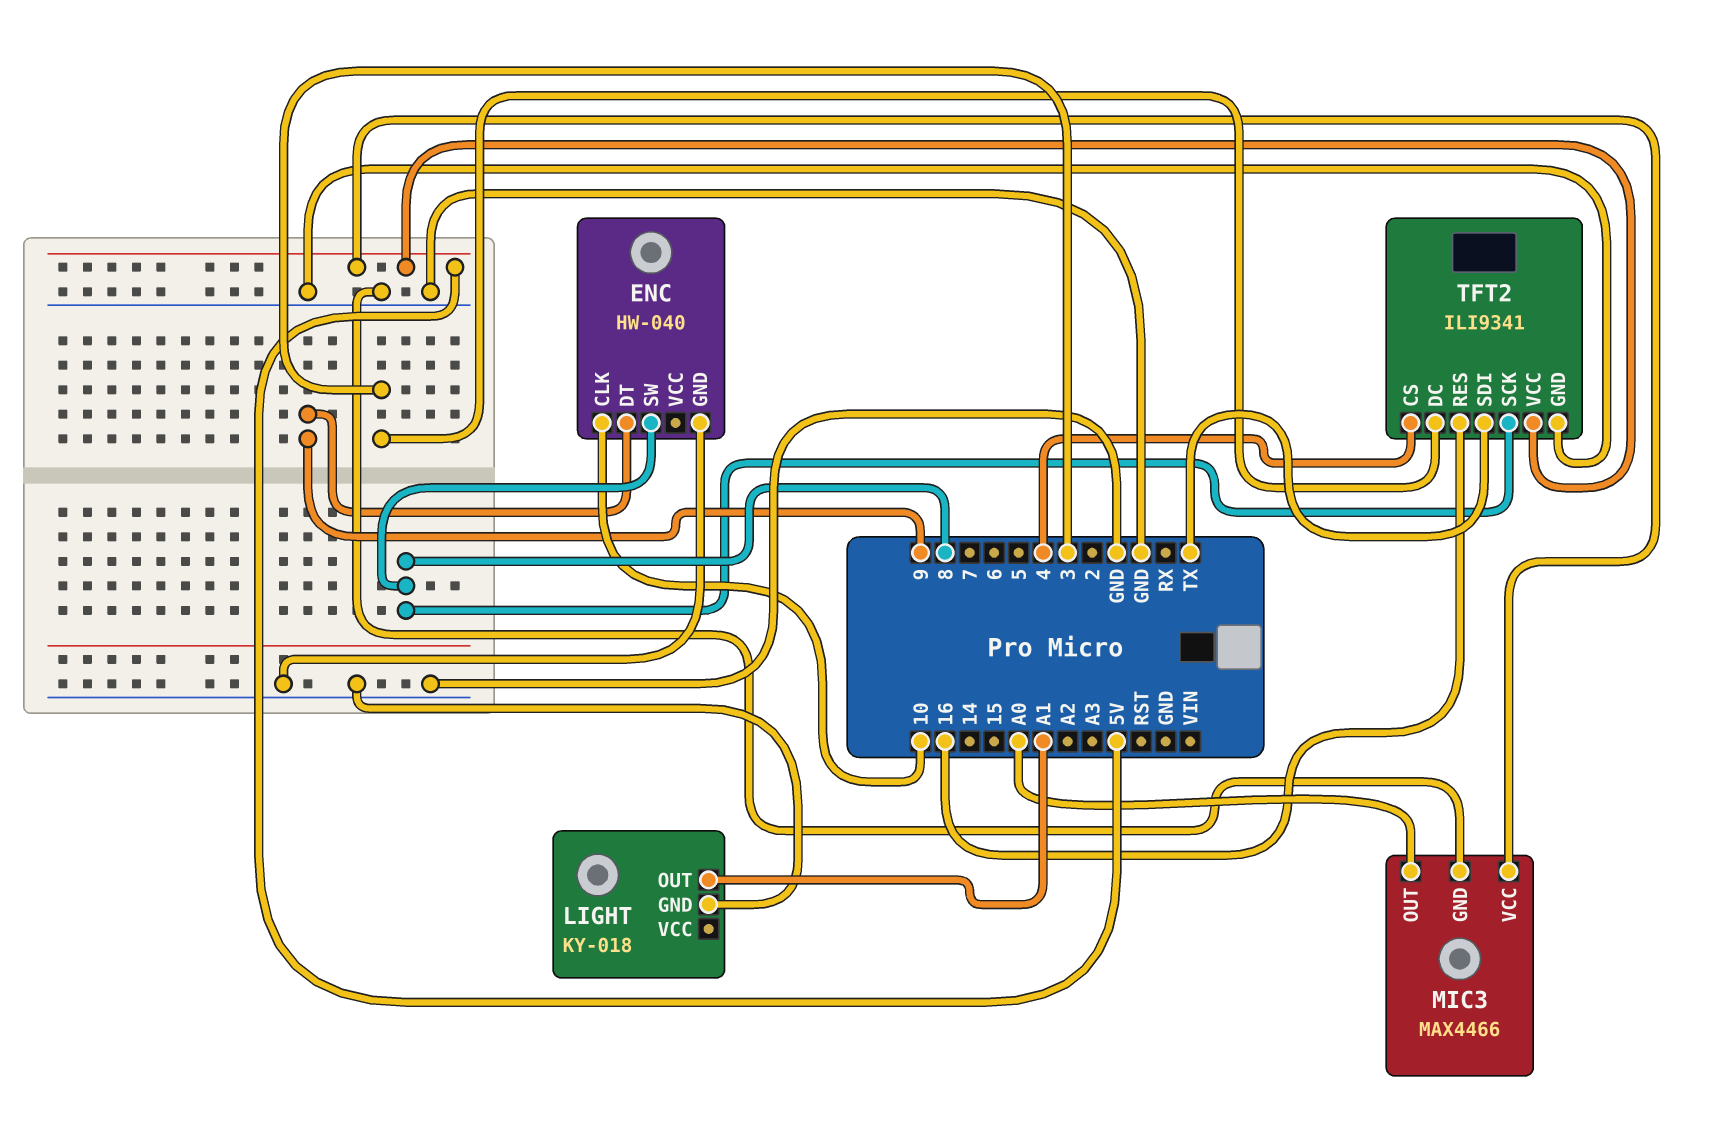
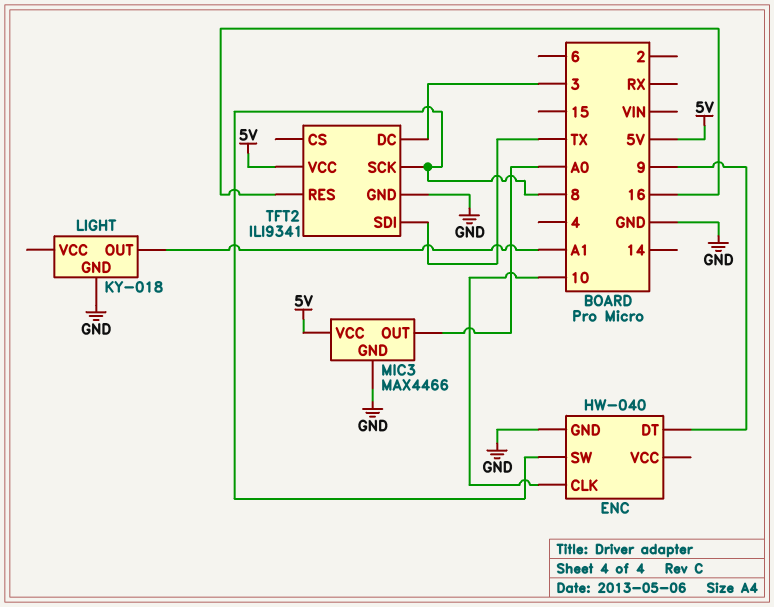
TFT2 pin CS: 4 -> none

